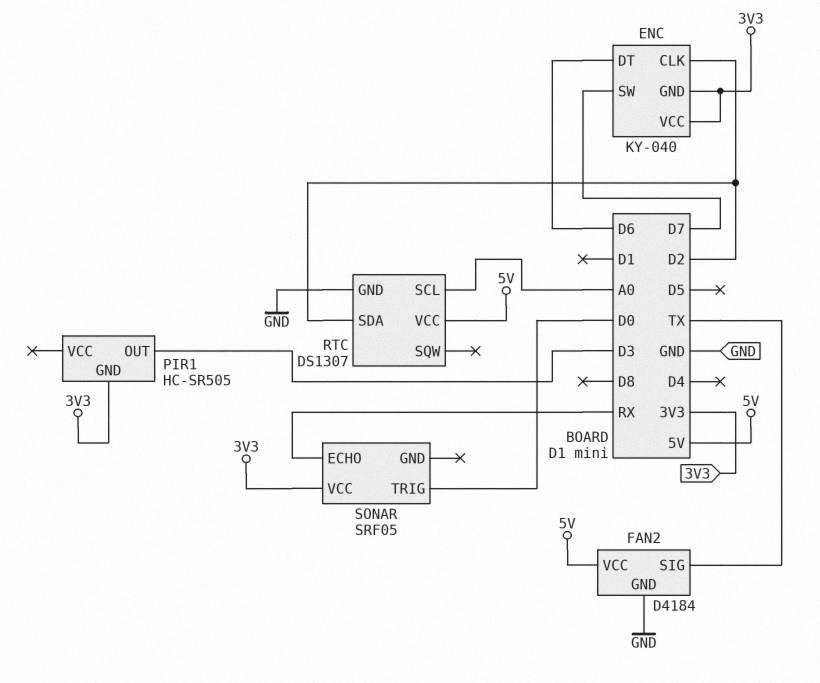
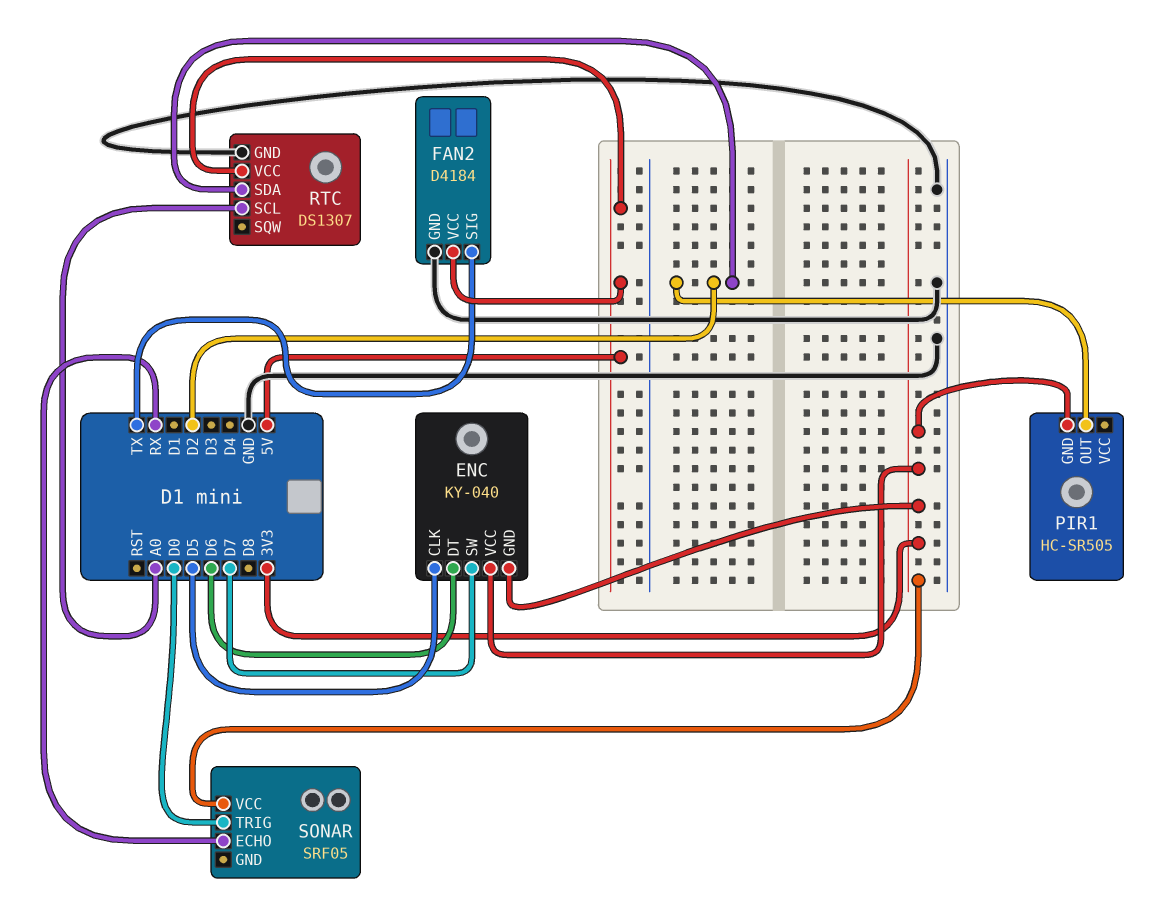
ENC pin CLK: D2 -> D5
PIR1 pin OUT: D3 -> D2

